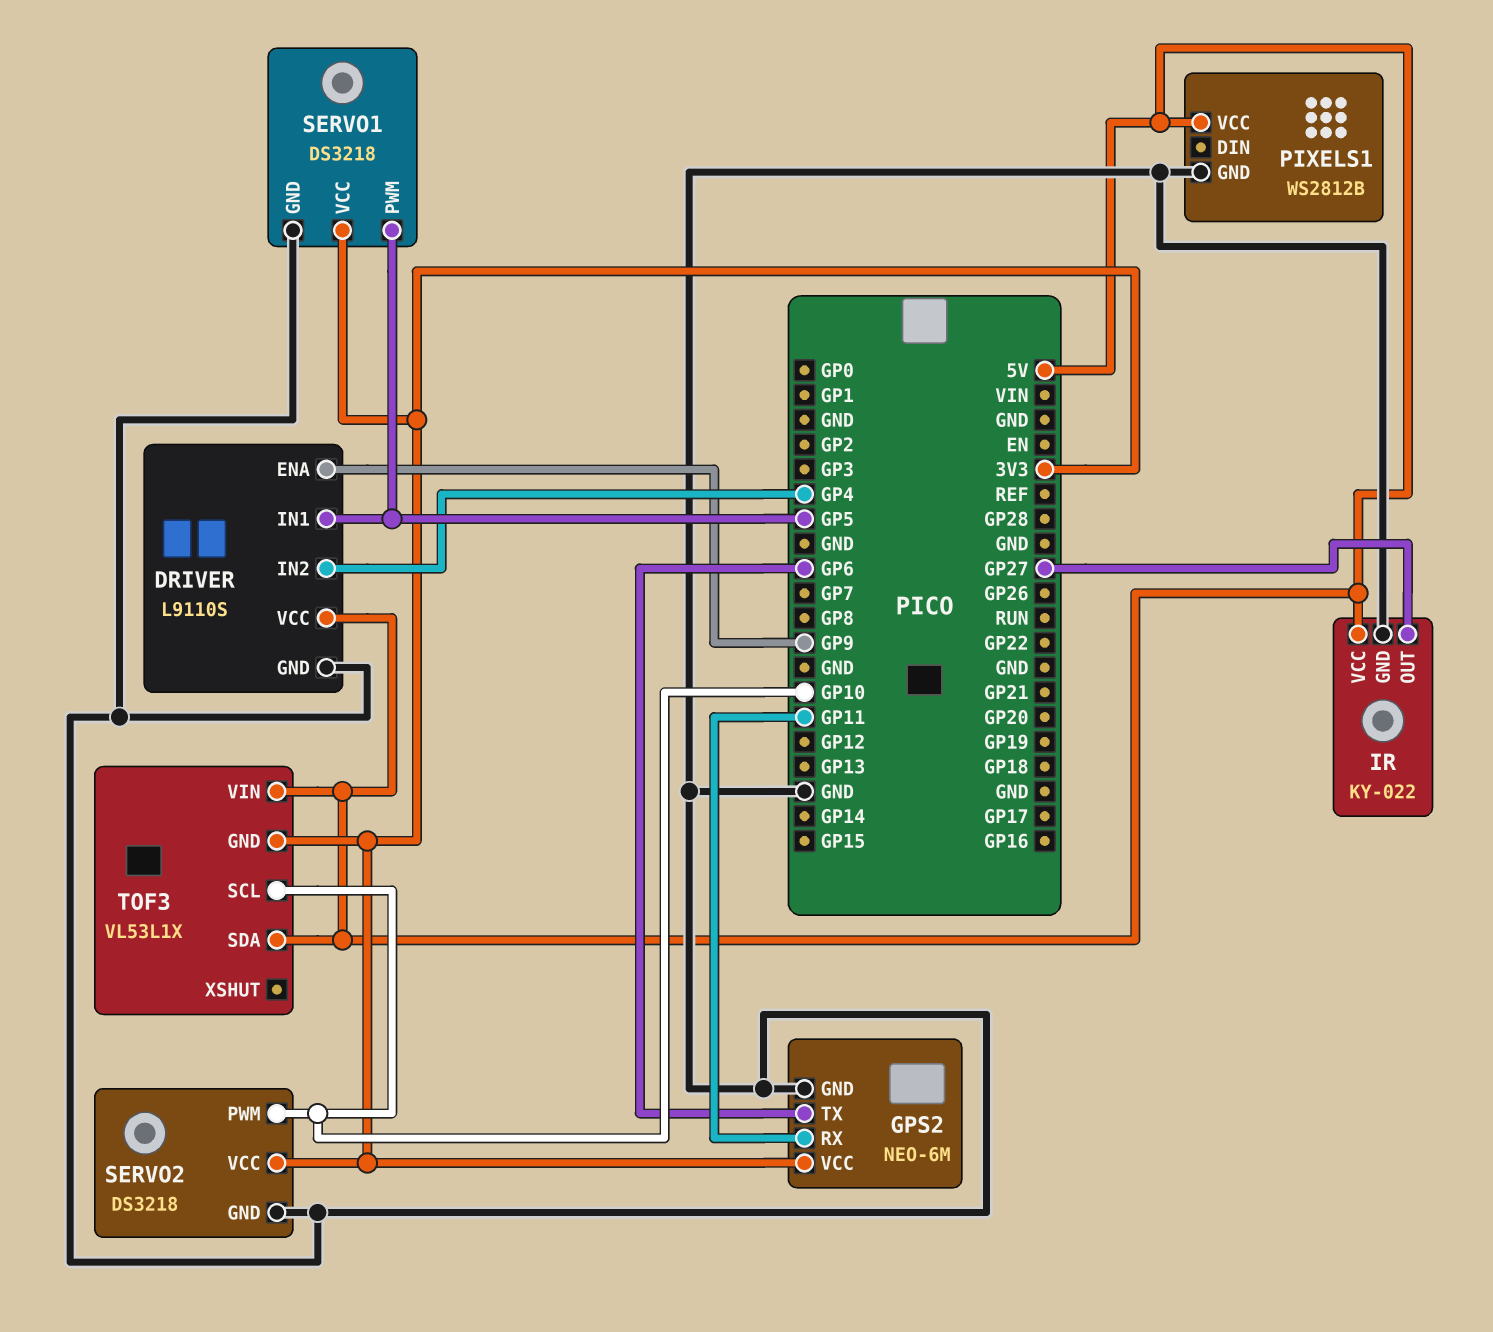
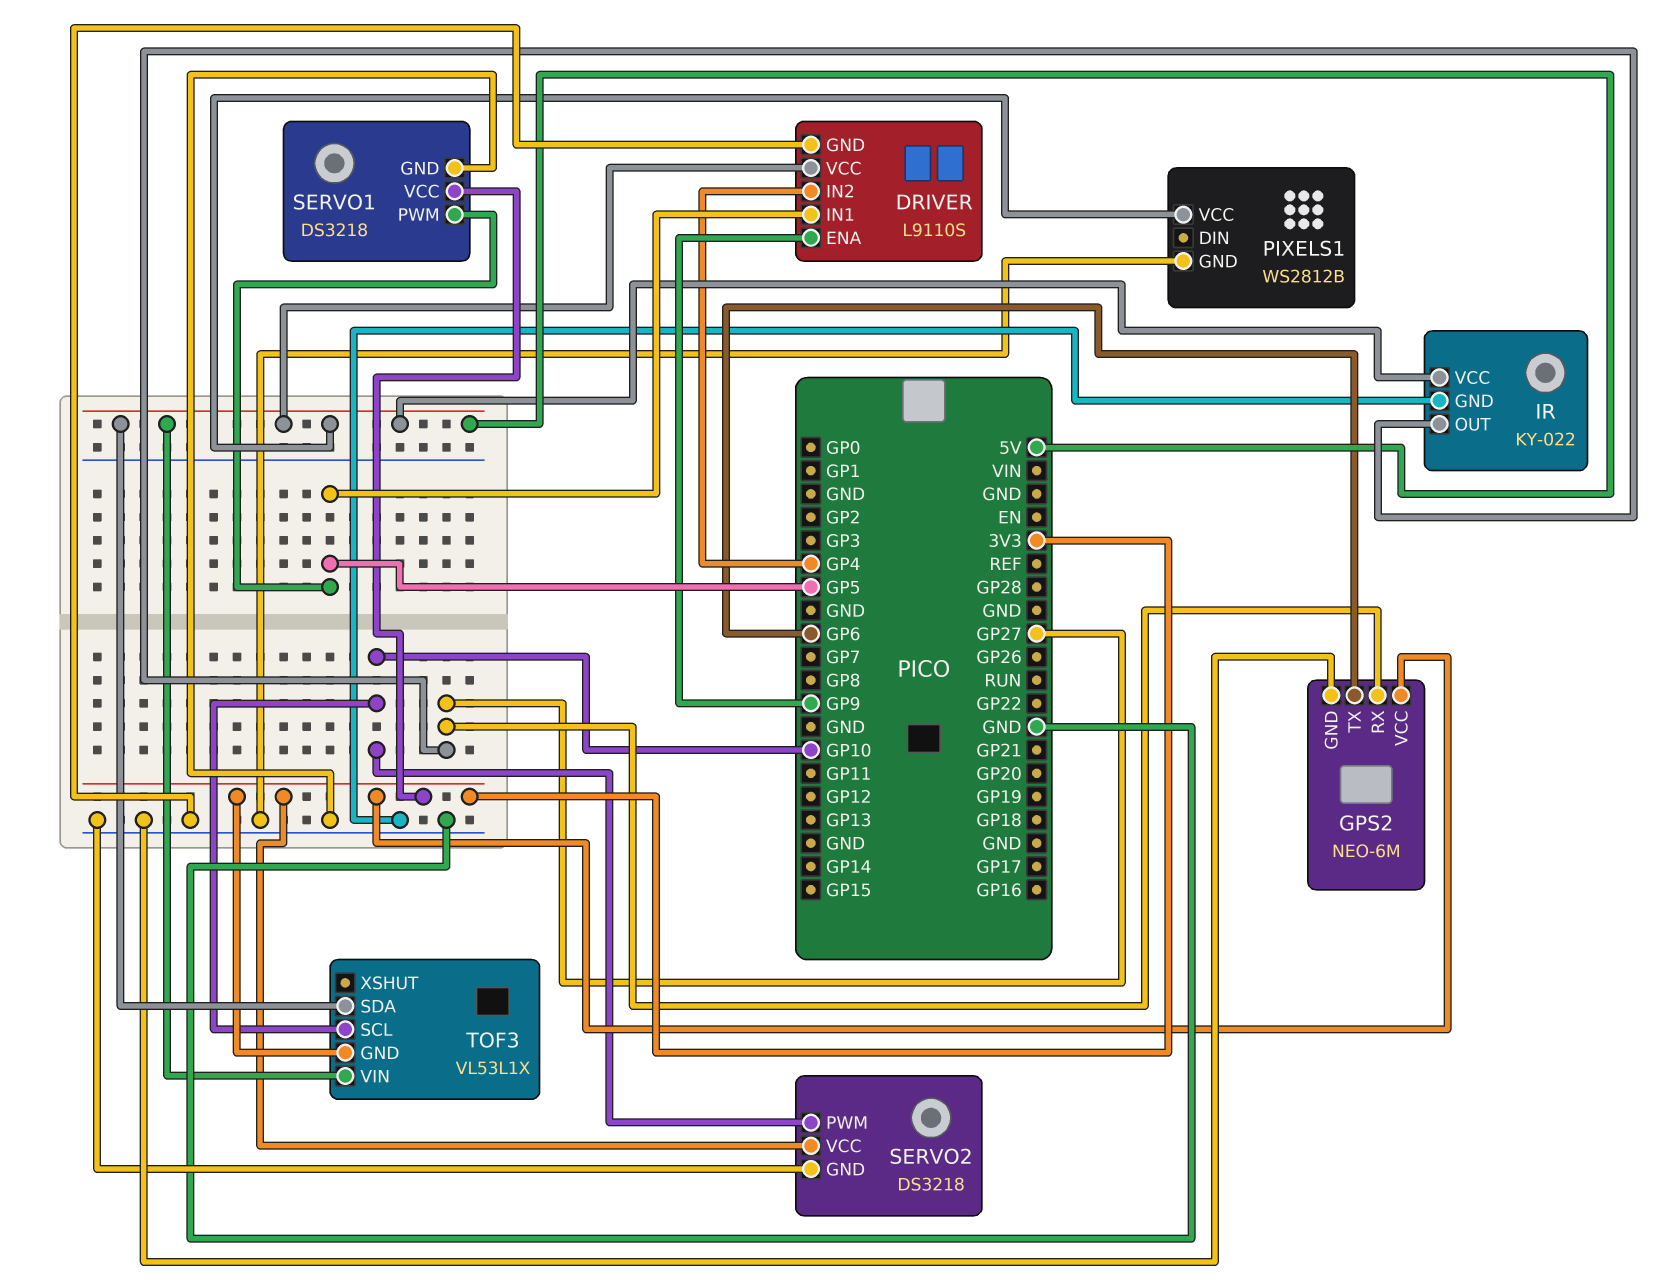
GPS2 pin RX: GP11 -> GP27

